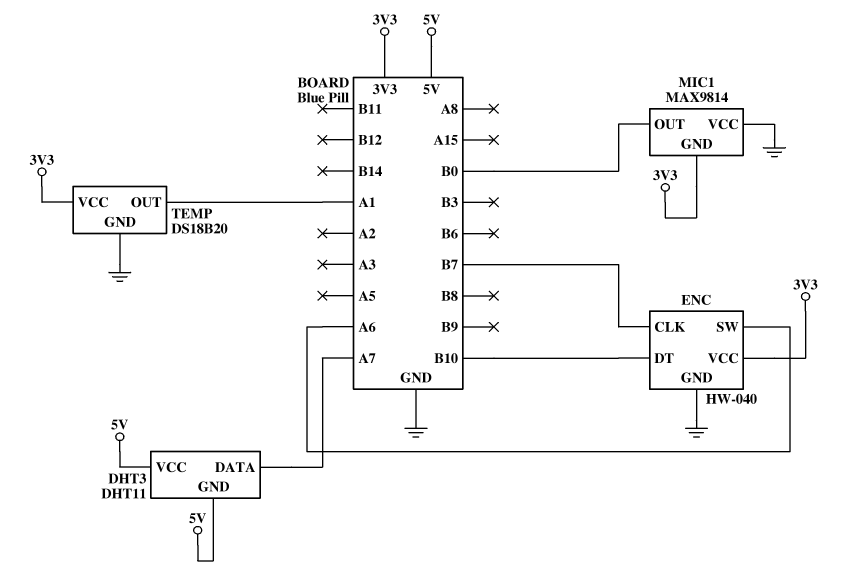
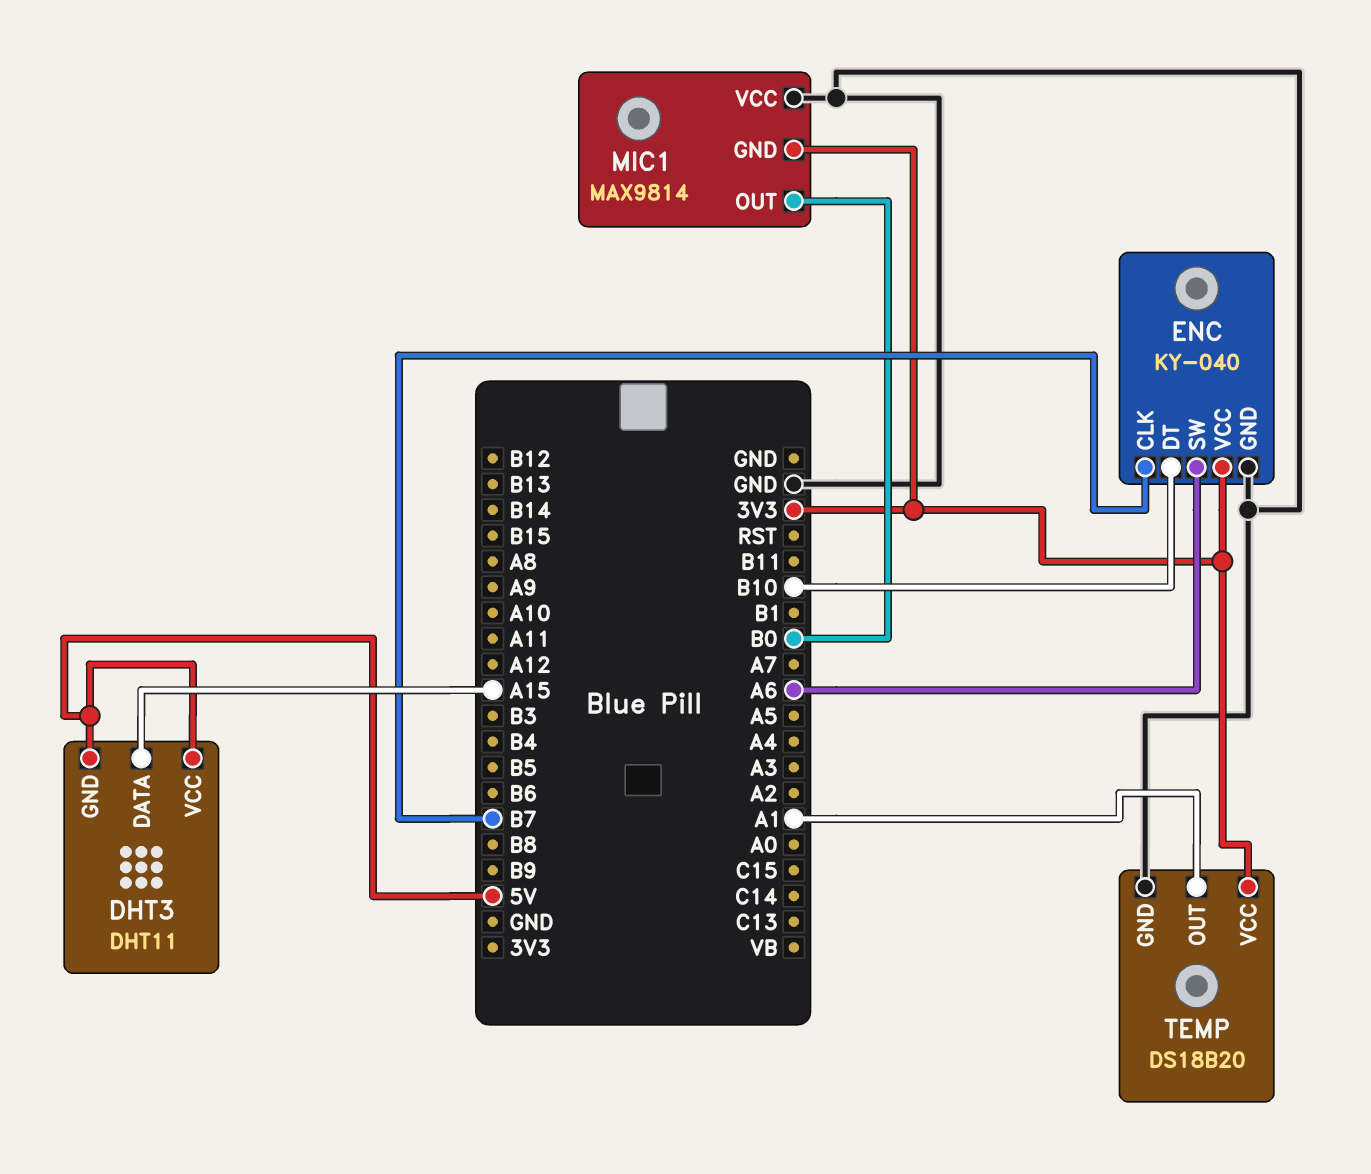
DHT3 pin DATA: A7 -> A15
ENC: HW-040 -> KY-040

